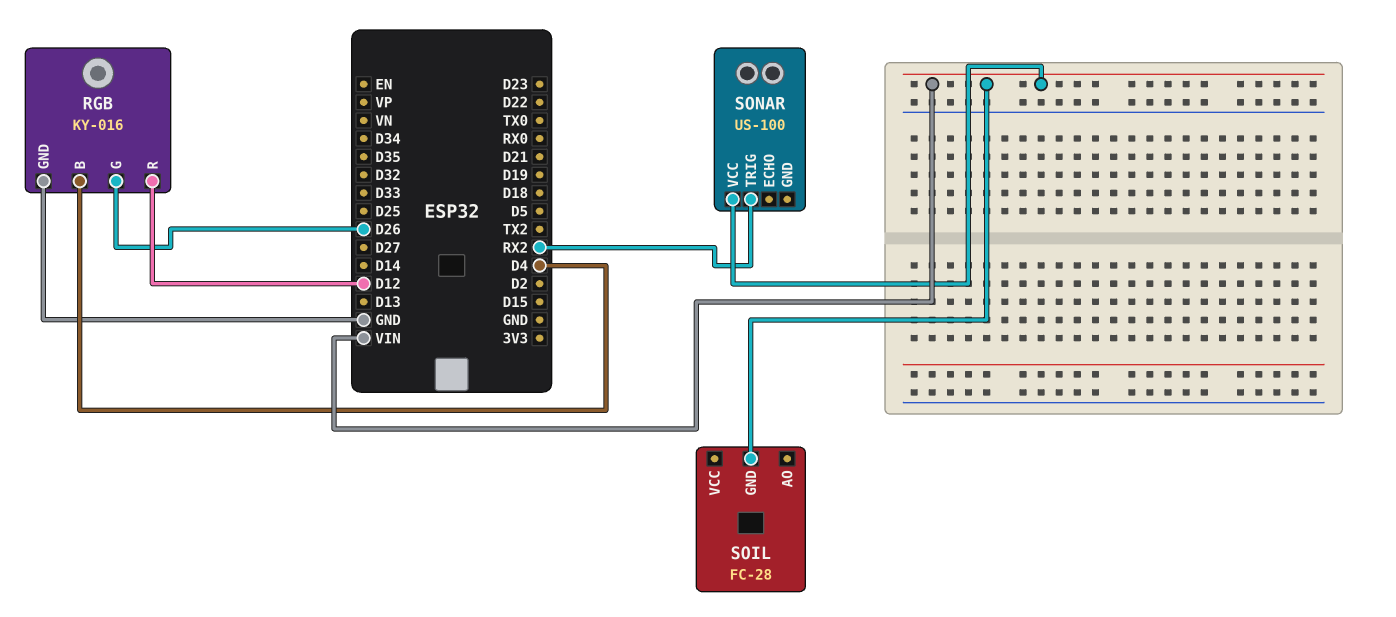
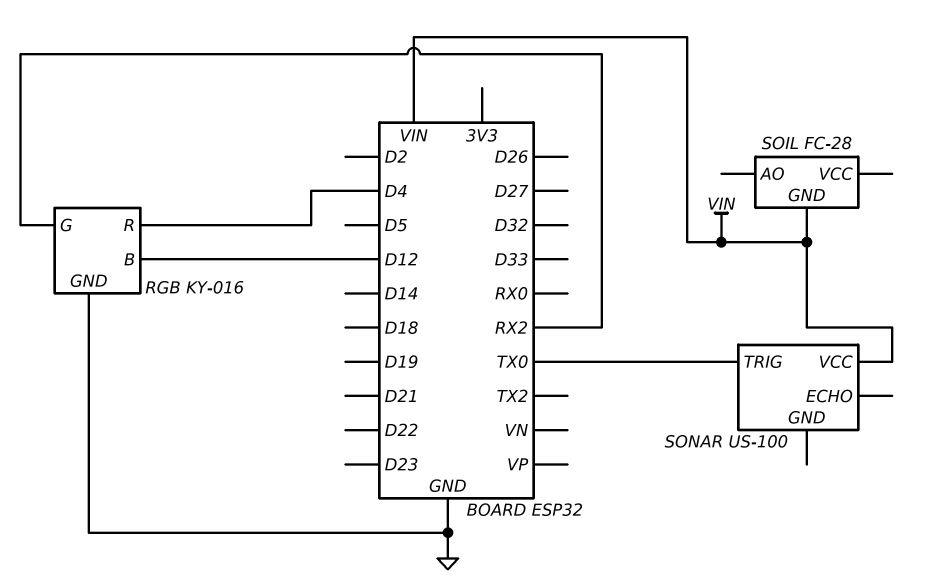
RGB pin B: D4 -> D12
RGB pin G: D26 -> RX2
RGB pin R: D12 -> D4
SONAR pin TRIG: RX2 -> TX0

